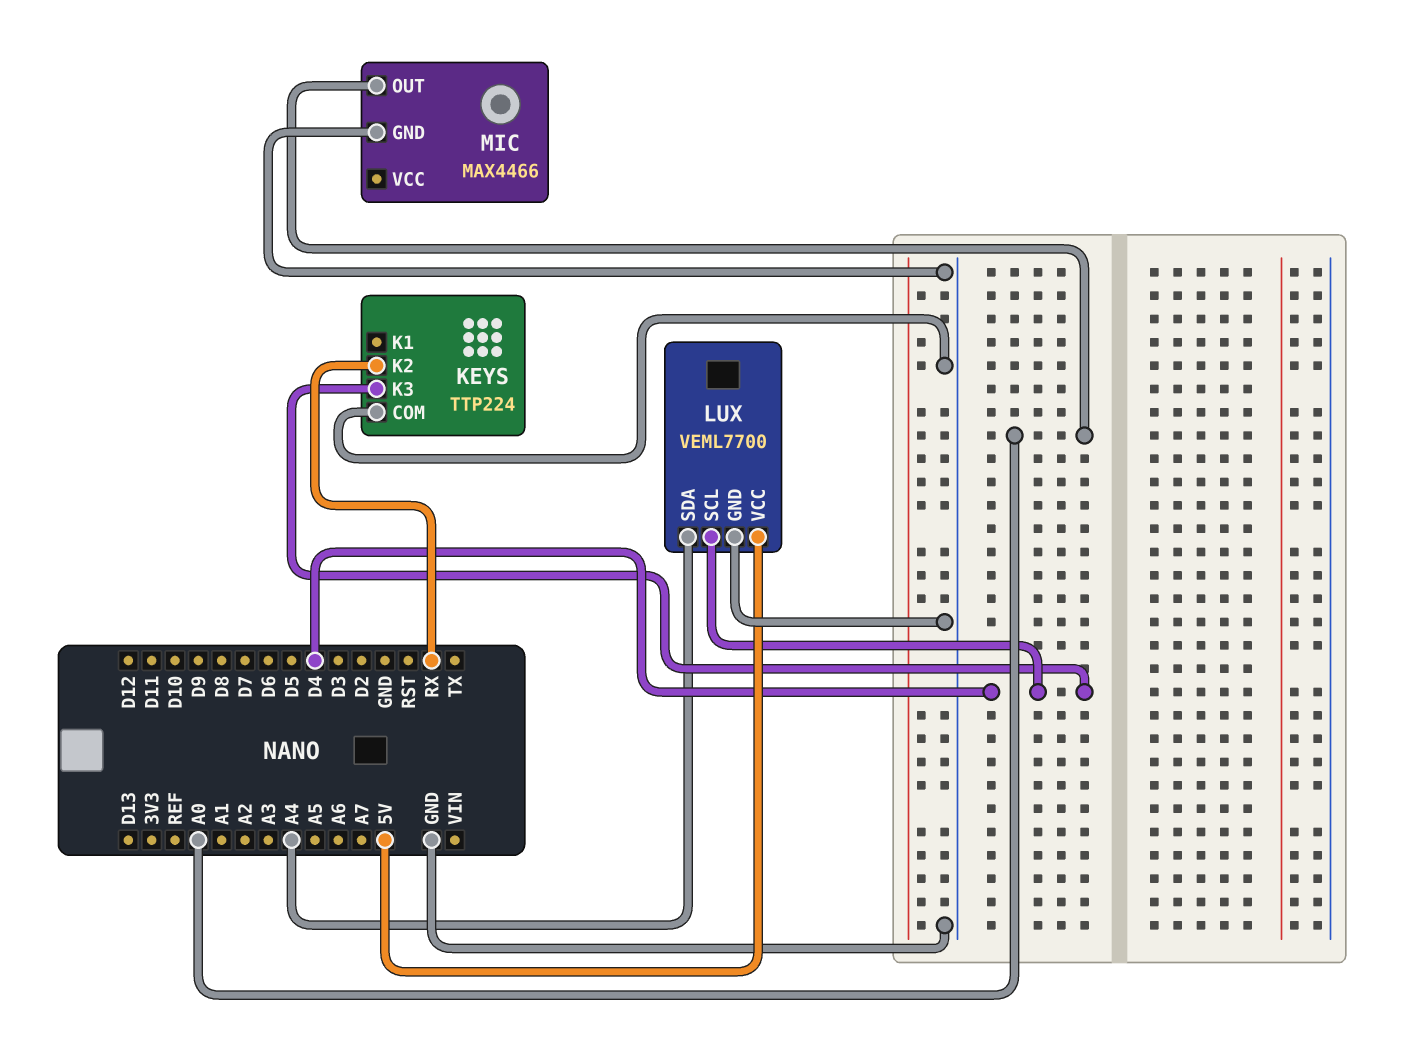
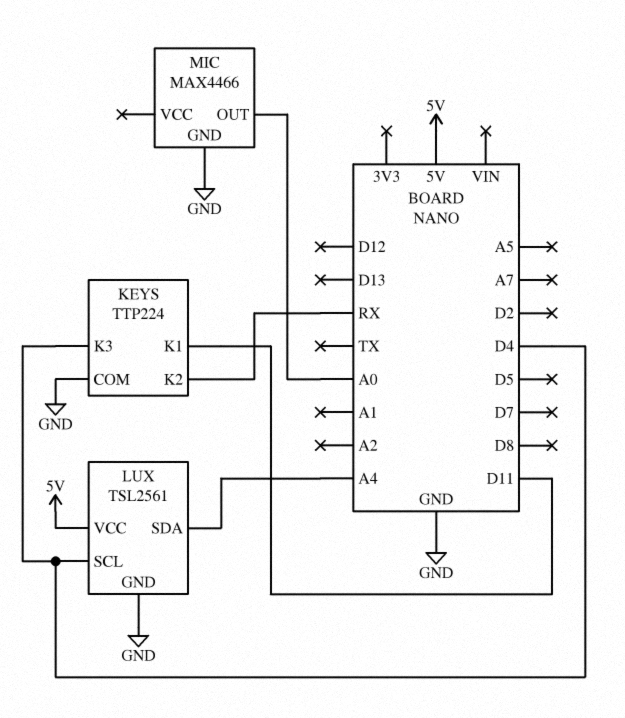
KEYS pin K1: none -> D11
LUX: VEML7700 -> TSL2561

